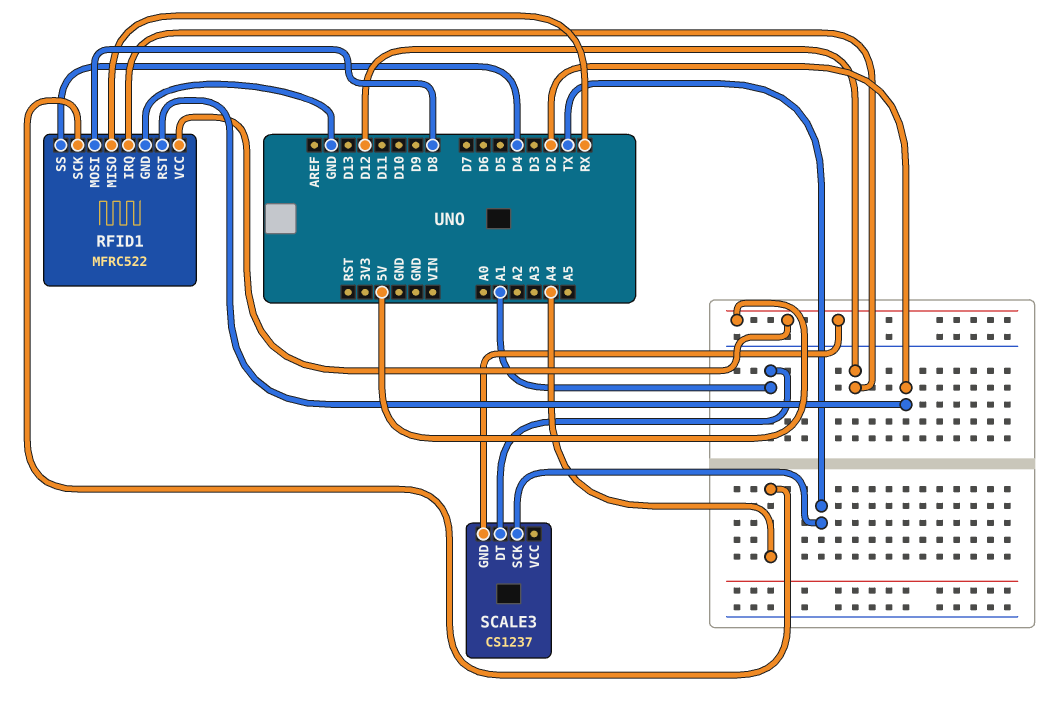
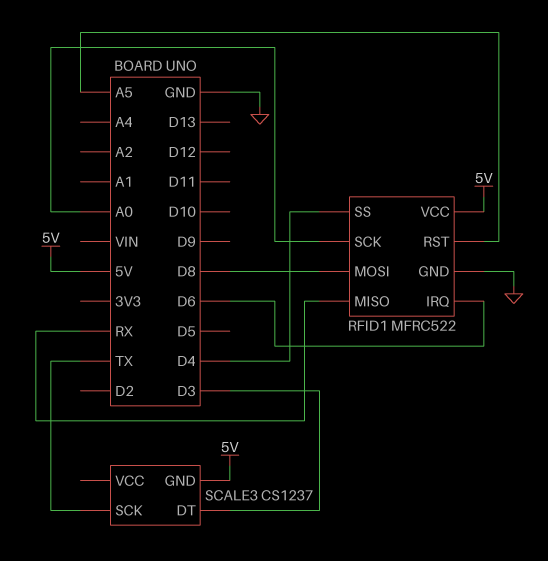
RFID1 pin IRQ: D12 -> D6
RFID1 pin RST: D2 -> A5
RFID1 pin SCK: A4 -> A0
SCALE3 pin DT: A1 -> D3

